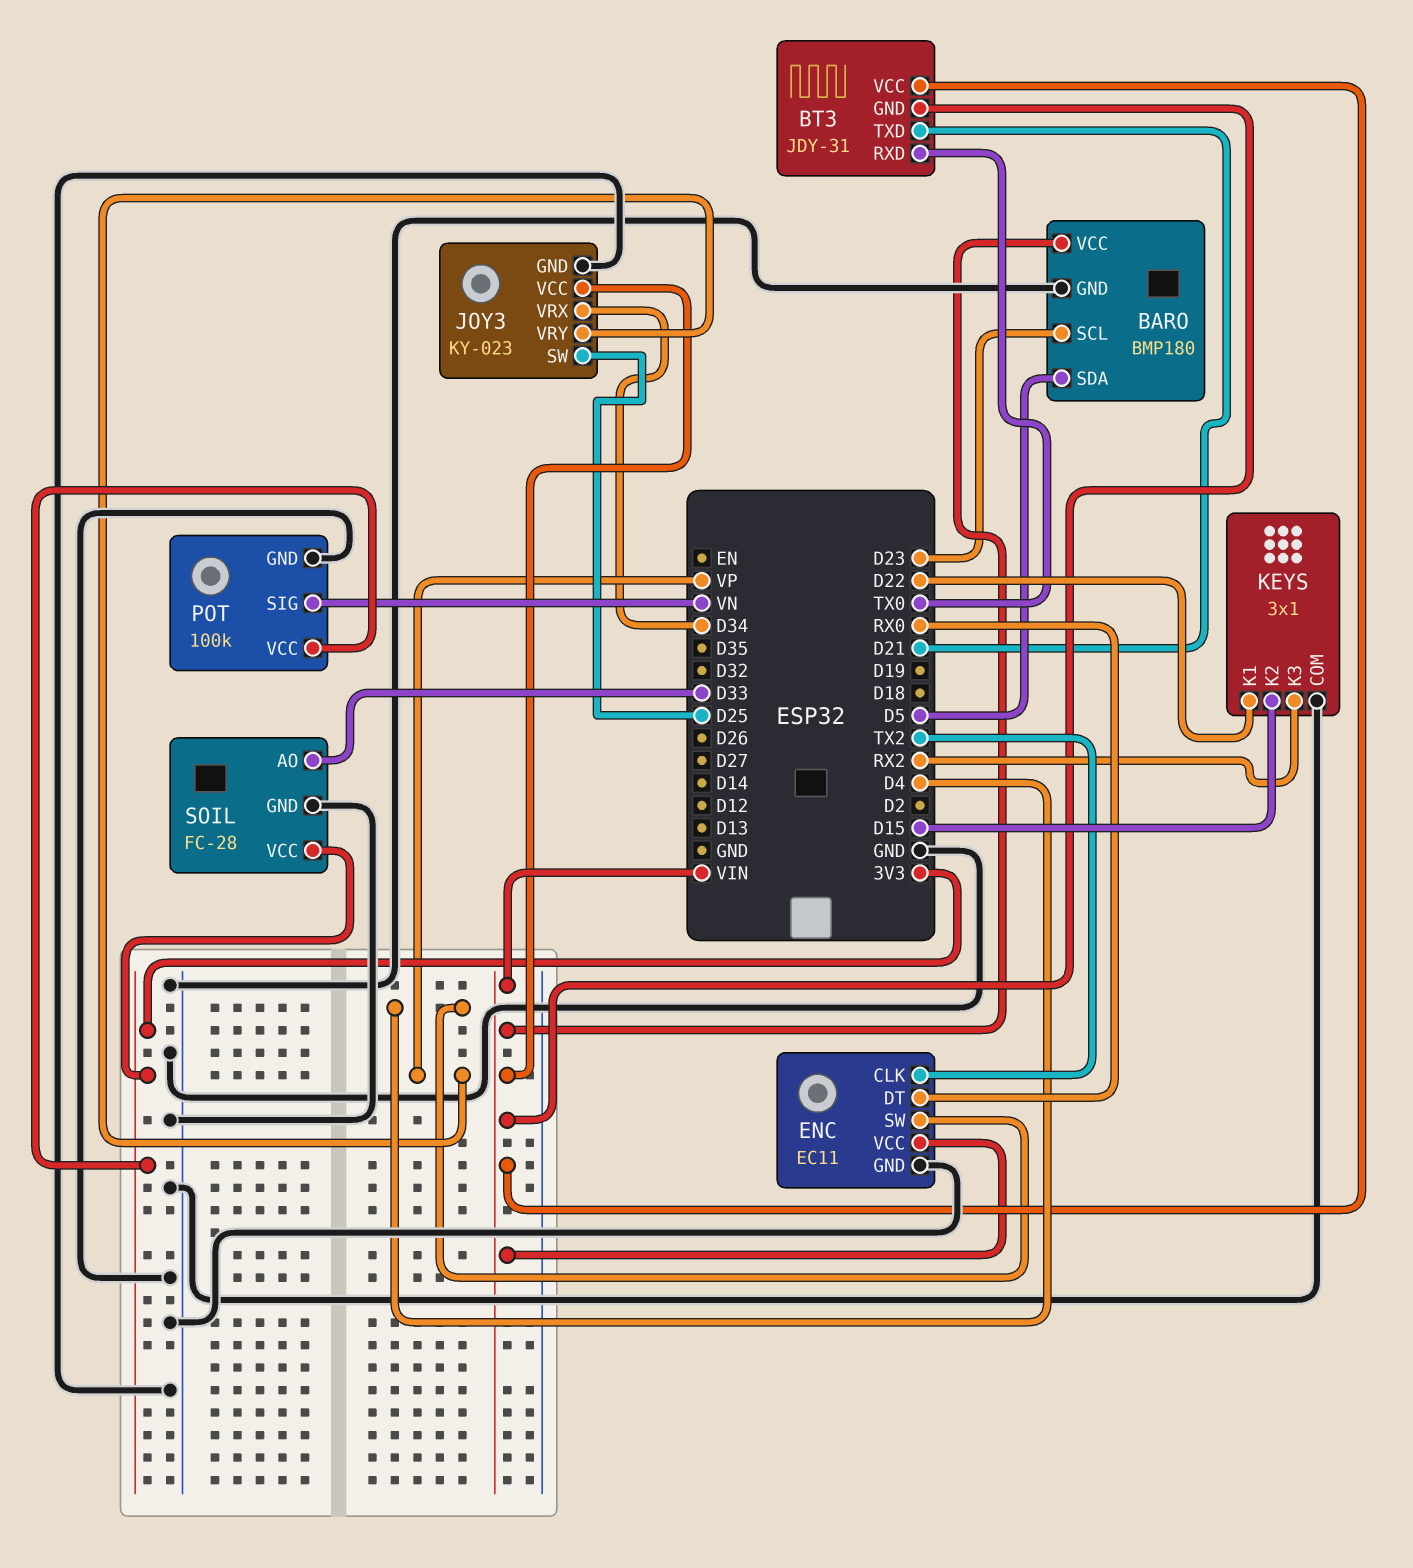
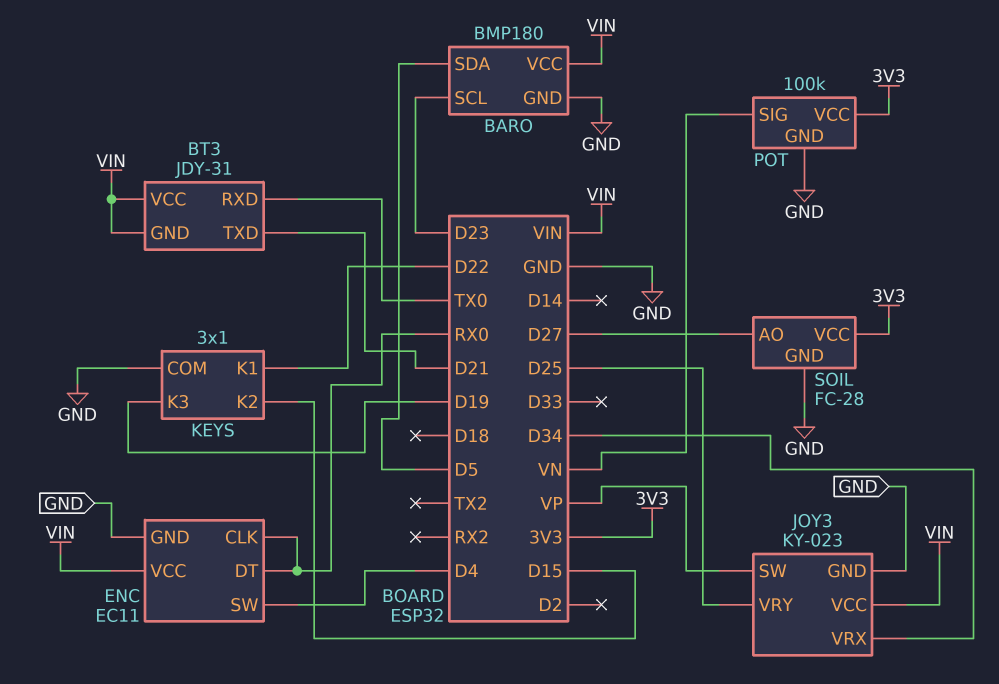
ENC pin CLK: TX2 -> RX0
JOY3 pin SW: D25 -> VP
JOY3 pin VRY: VP -> D25
KEYS pin K3: RX2 -> D19
SOIL pin AO: D33 -> D27

